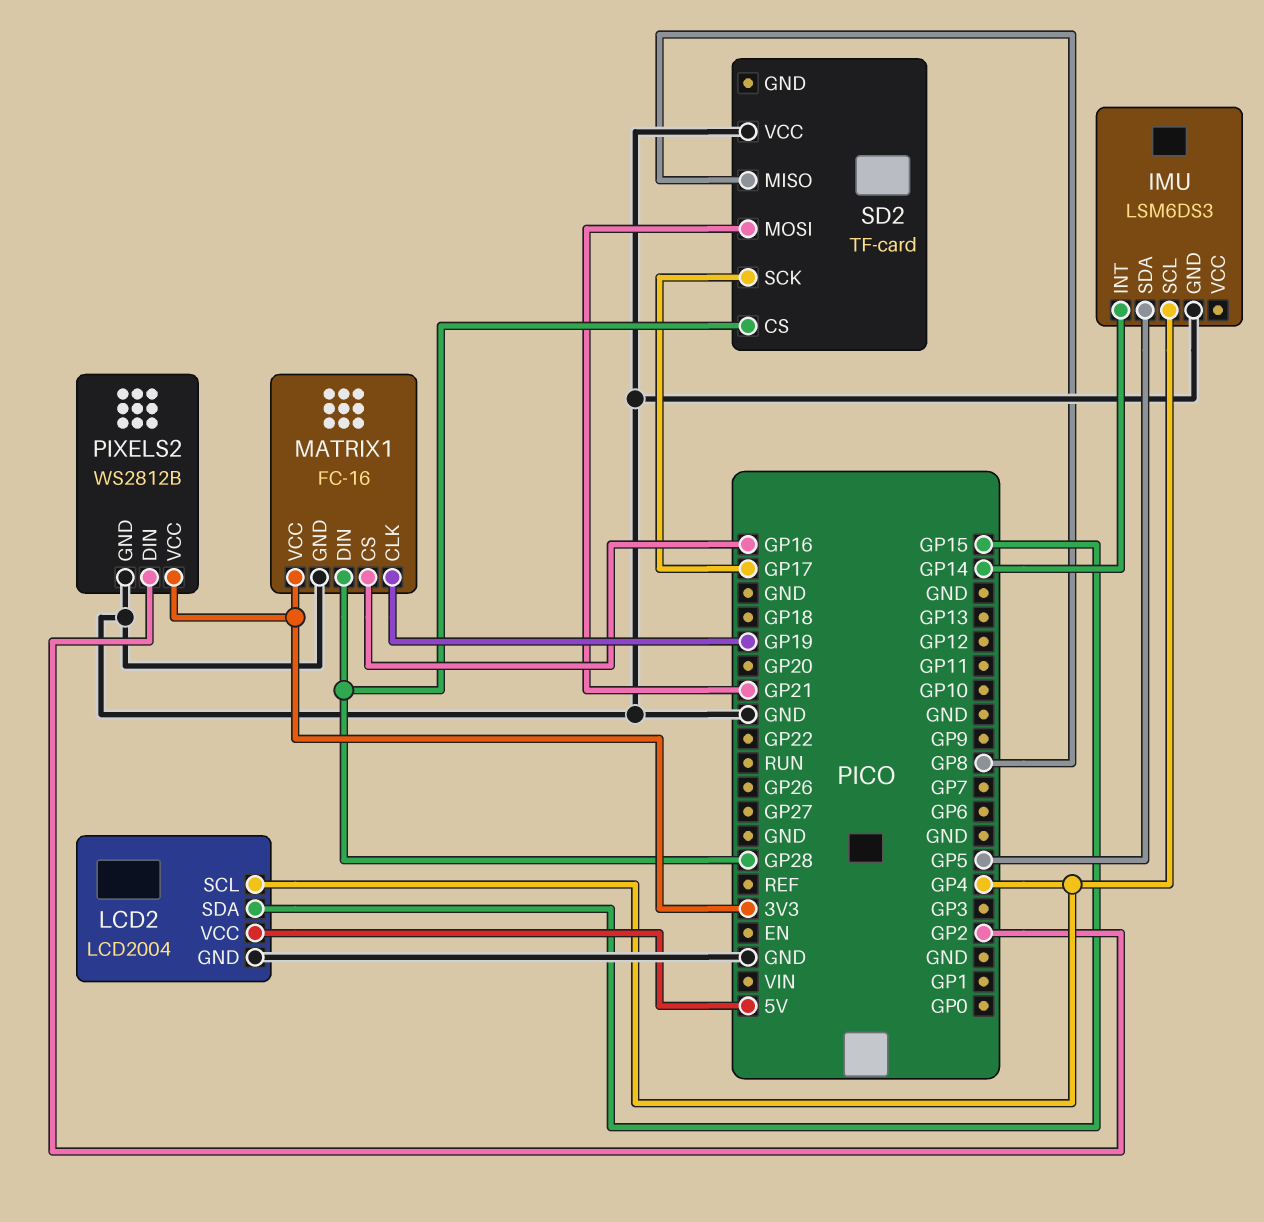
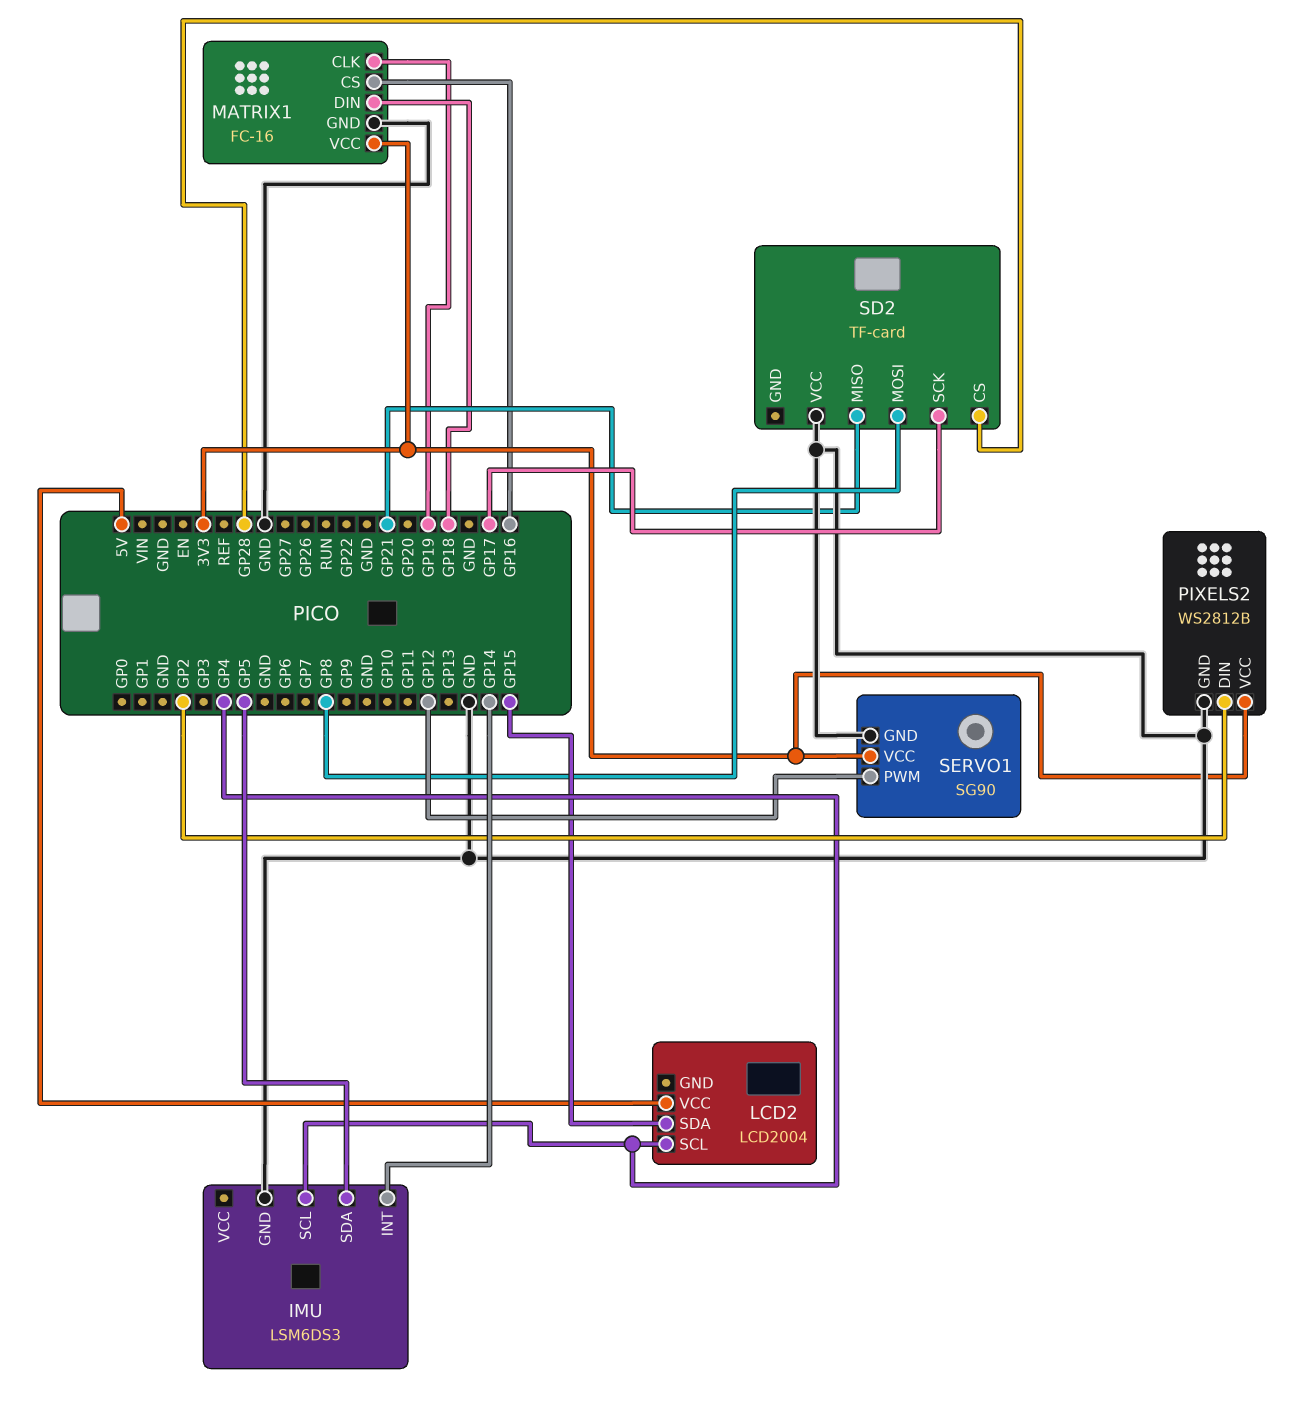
LCD2 pin GND: GND -> none
MATRIX1 pin DIN: GP28 -> GP18
SD2 pin MISO: GP8 -> GP21
SD2 pin MOSI: GP21 -> GP8
SERVO1: none -> SG90
SERVO1 pin GND: none -> GND
SERVO1 pin PWM: none -> GP12
SERVO1 pin VCC: none -> 3V3

